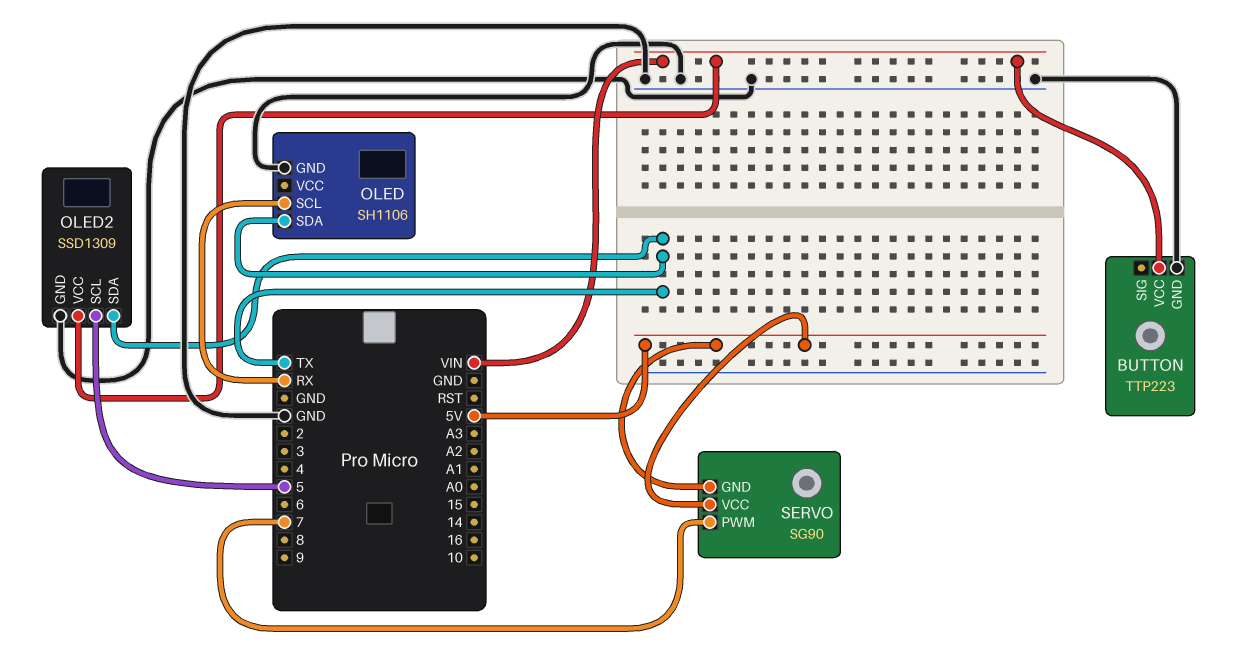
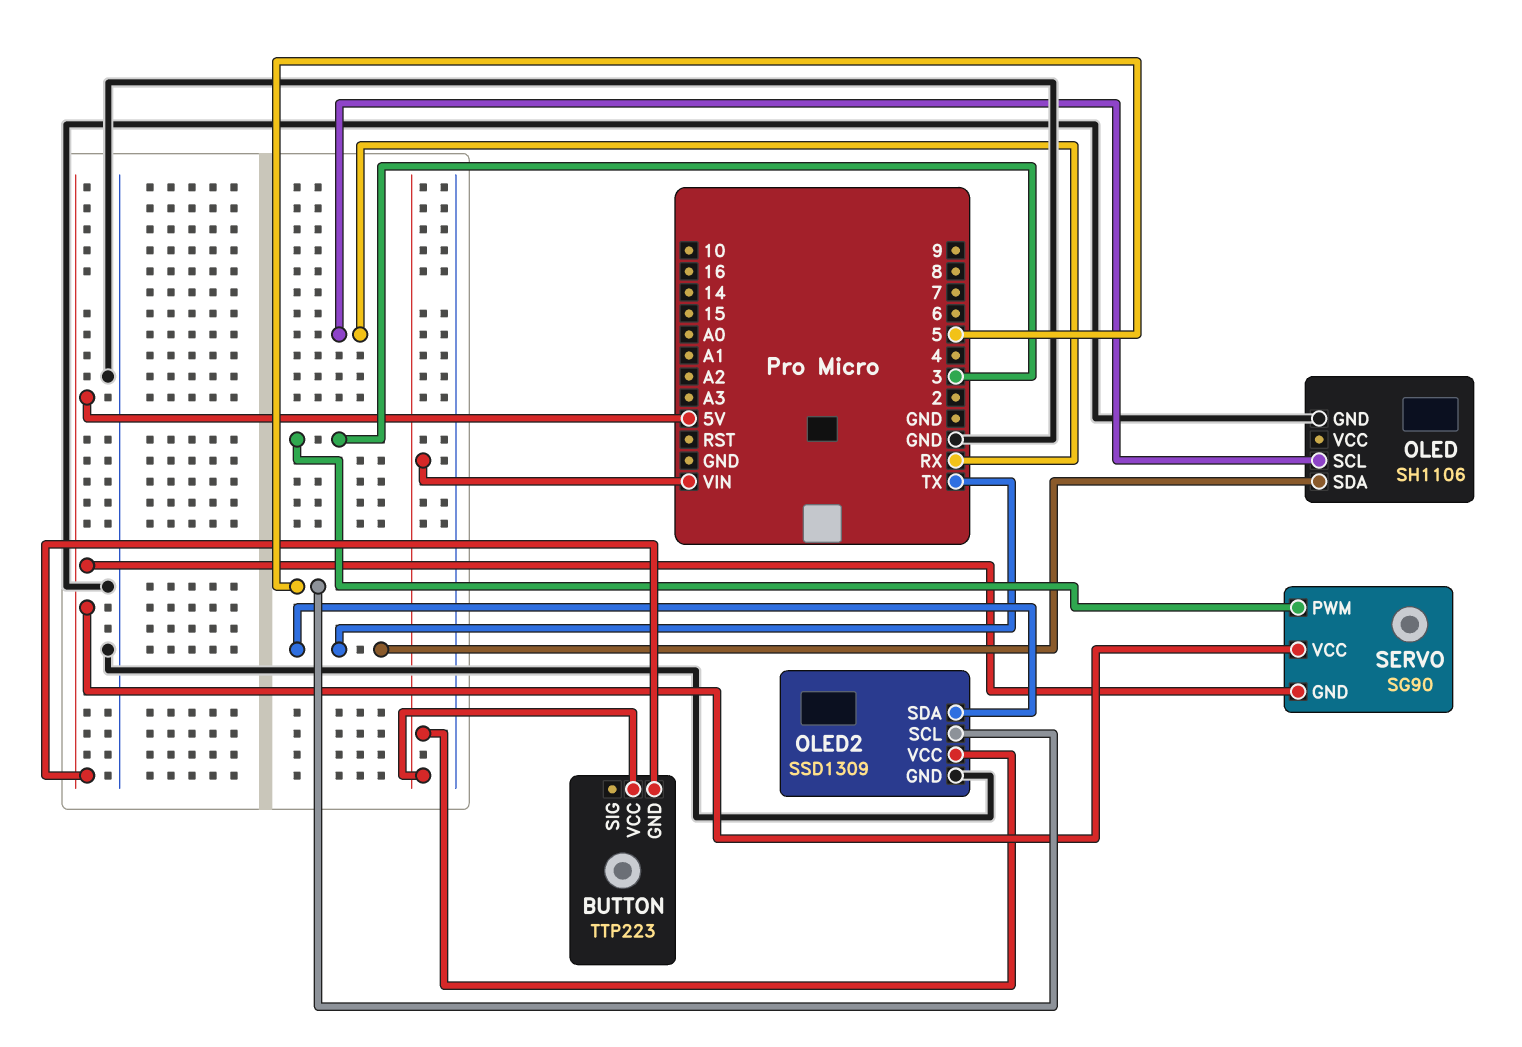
BUTTON pin GND: GND -> 5V
SERVO pin PWM: 7 -> 3

